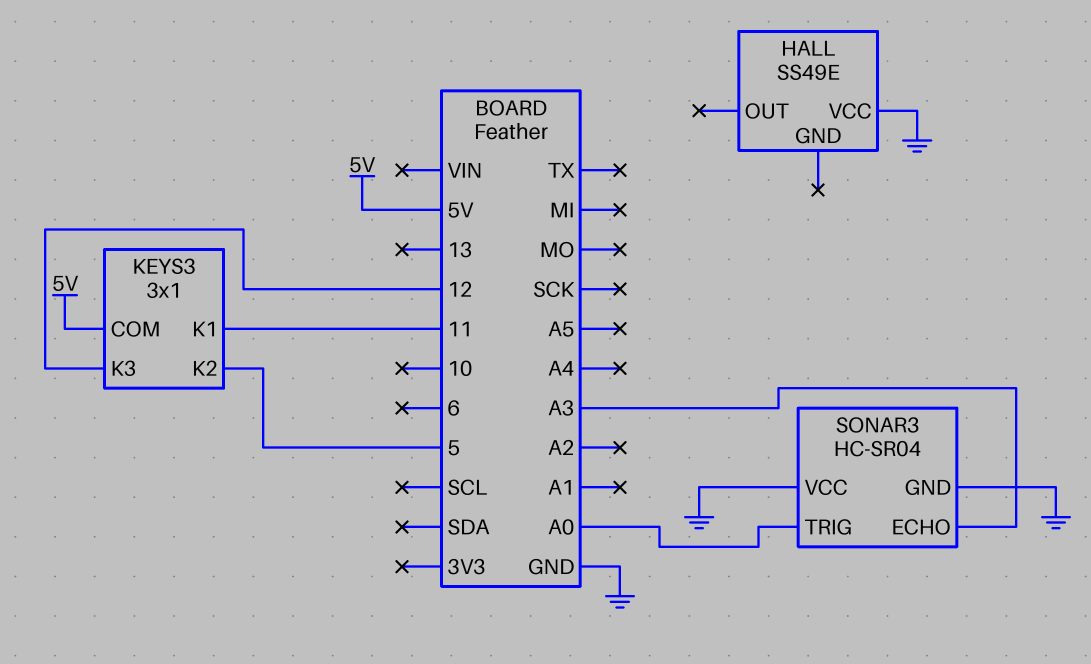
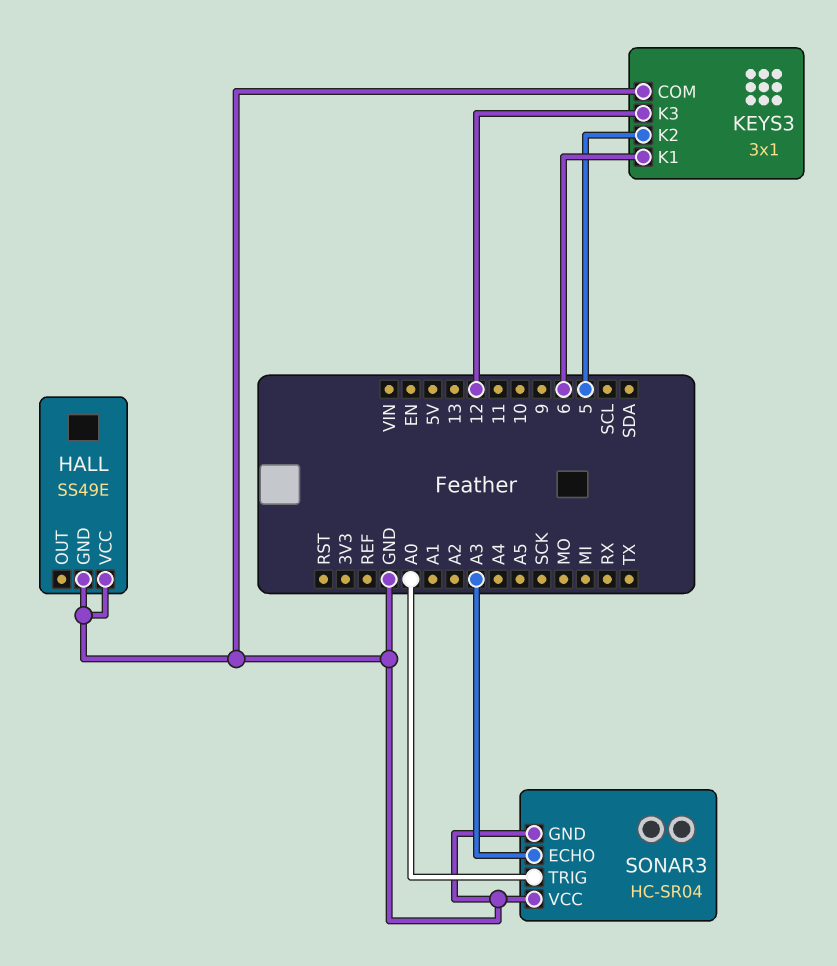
HALL pin GND: none -> GND
KEYS3 pin COM: 5V -> GND
KEYS3 pin K1: 11 -> 6

